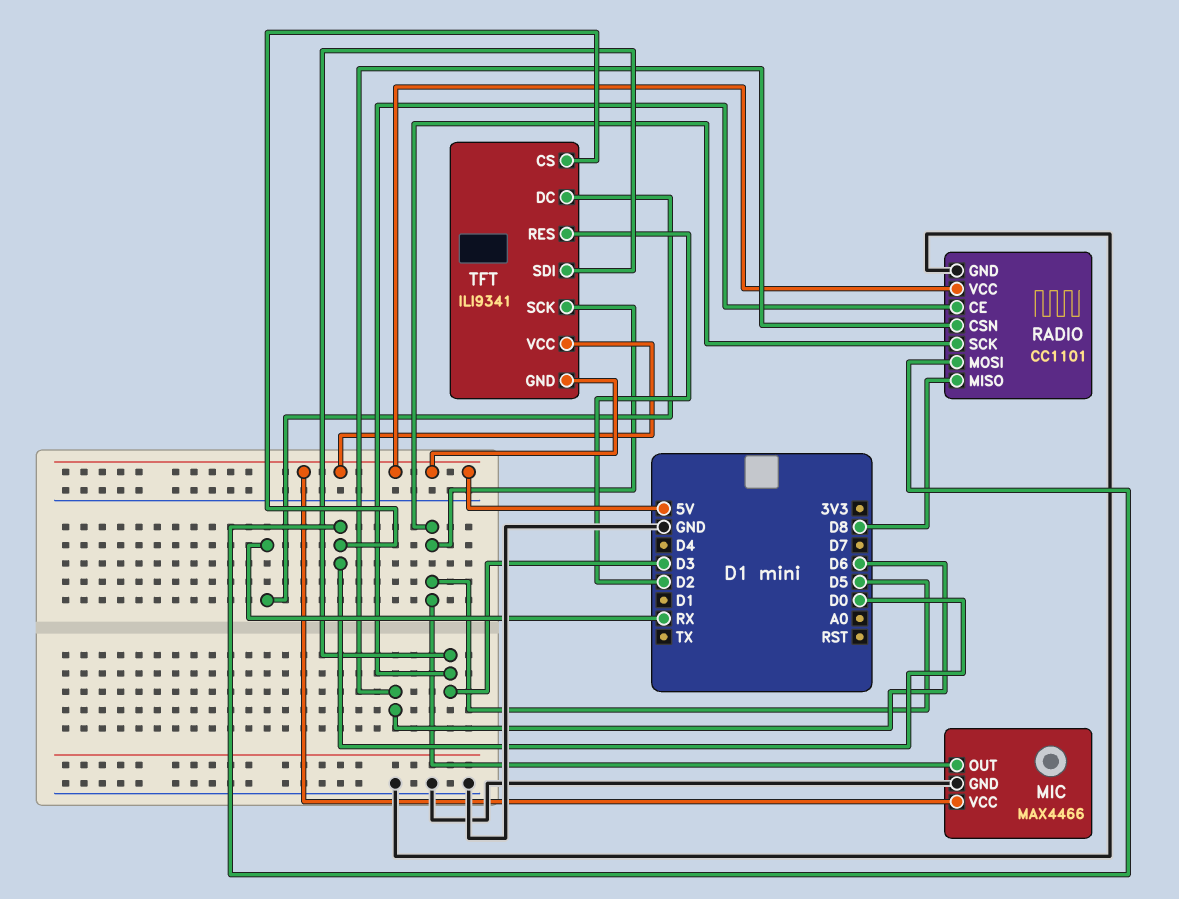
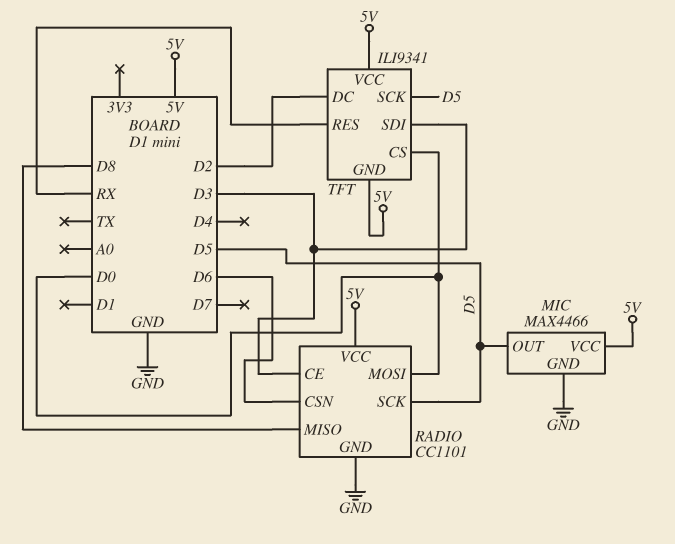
TFT pin DC: RX -> D2
TFT pin RES: D2 -> RX

